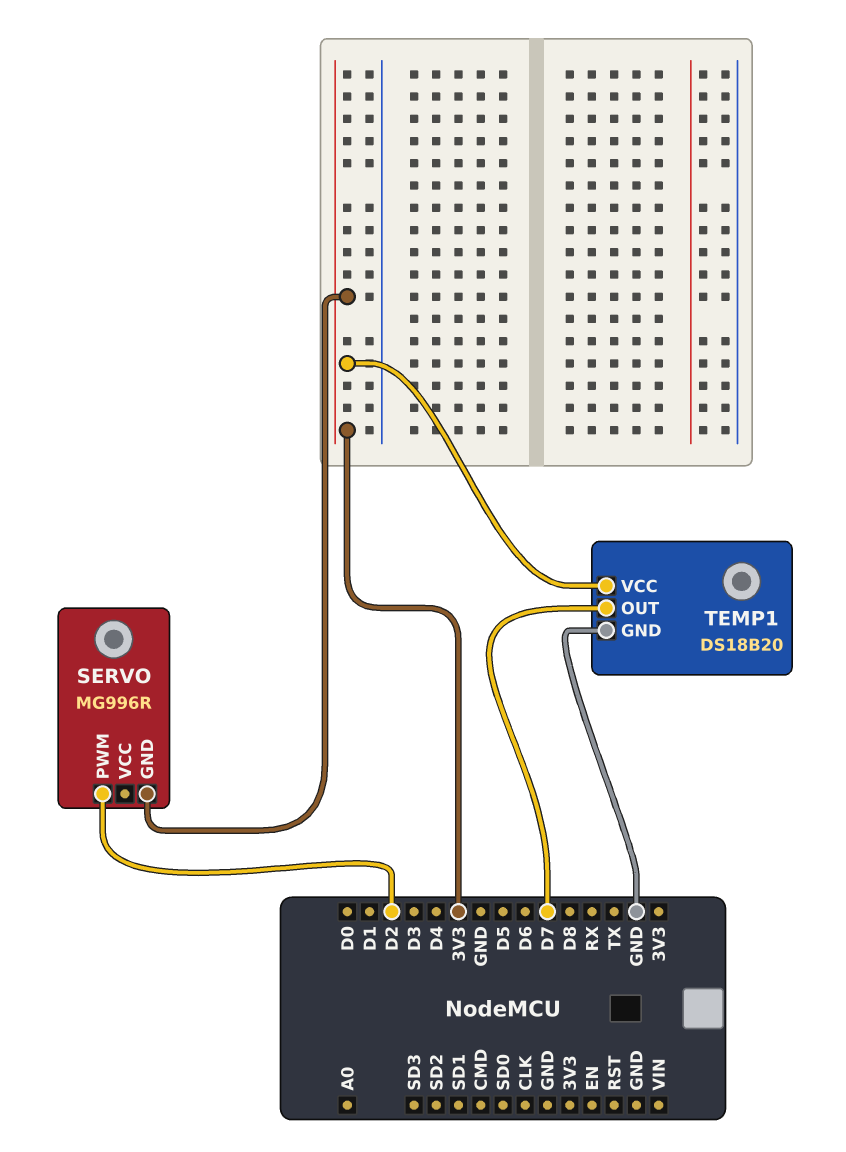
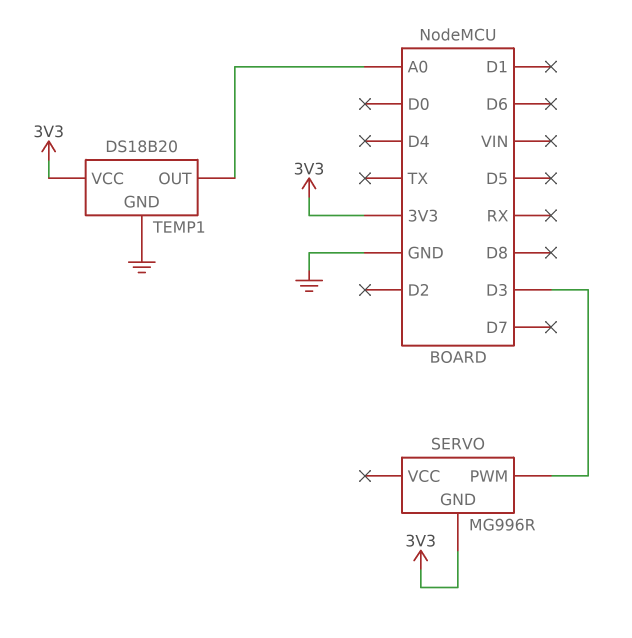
SERVO pin PWM: D2 -> D3
TEMP1 pin OUT: D7 -> A0

